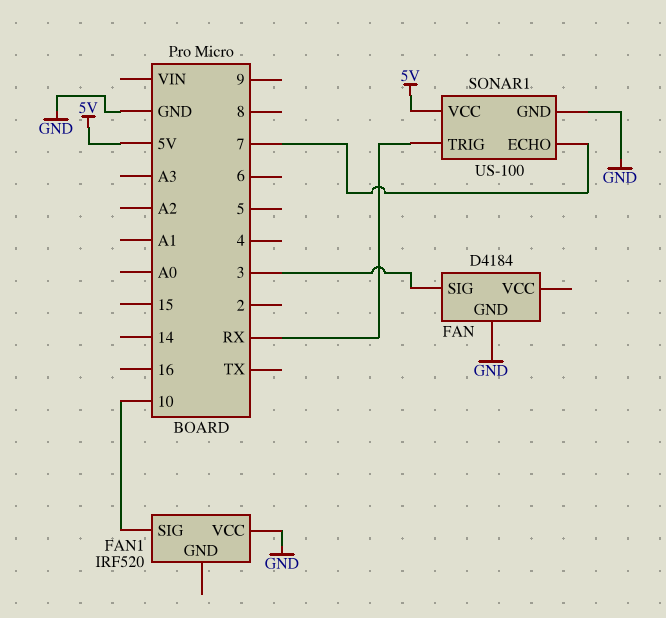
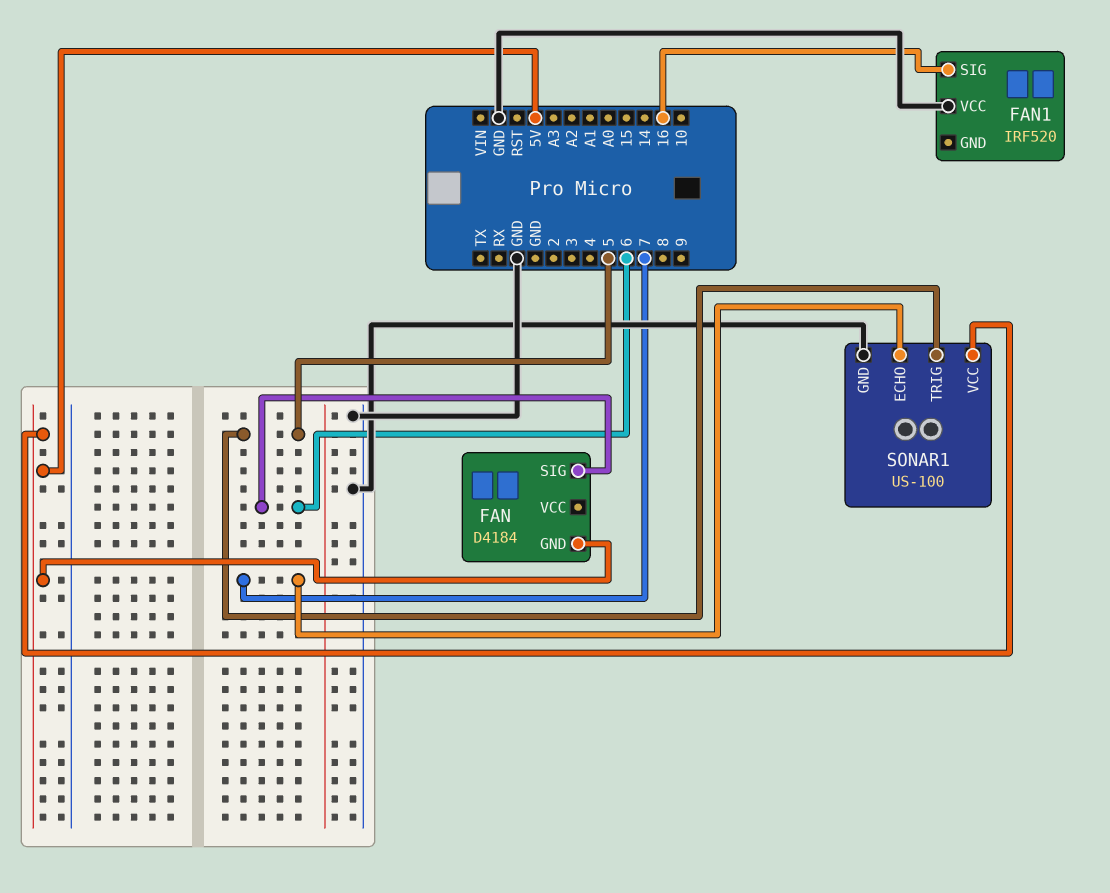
FAN pin GND: GND -> 5V
FAN pin SIG: 3 -> 6
FAN1 pin SIG: 10 -> 16
SONAR1 pin TRIG: RX -> 5

